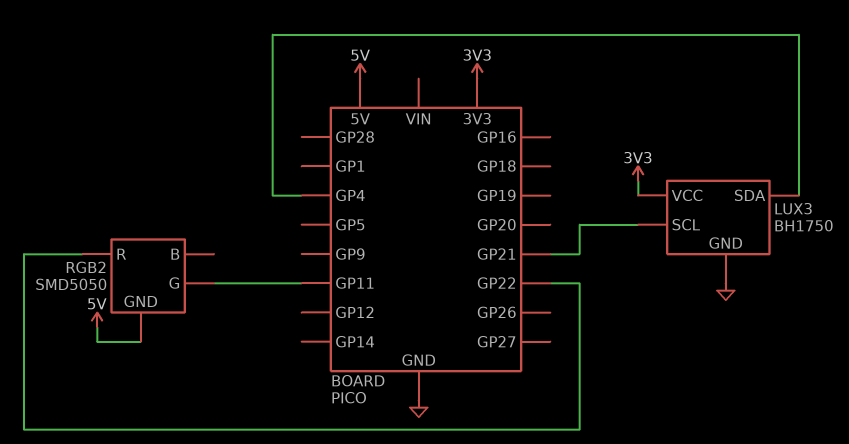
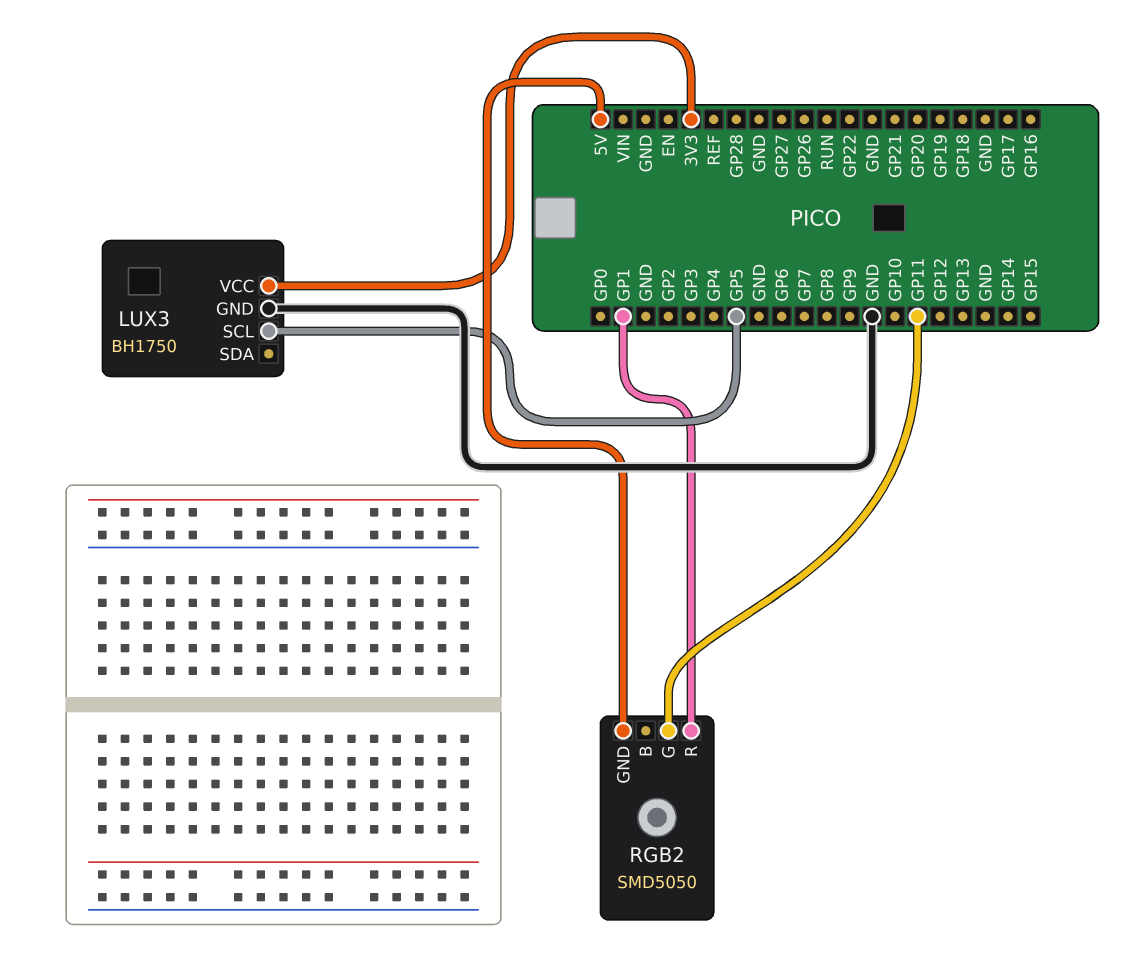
LUX3 pin SCL: GP21 -> GP5
LUX3 pin SDA: GP4 -> none
RGB2 pin R: GP22 -> GP1

